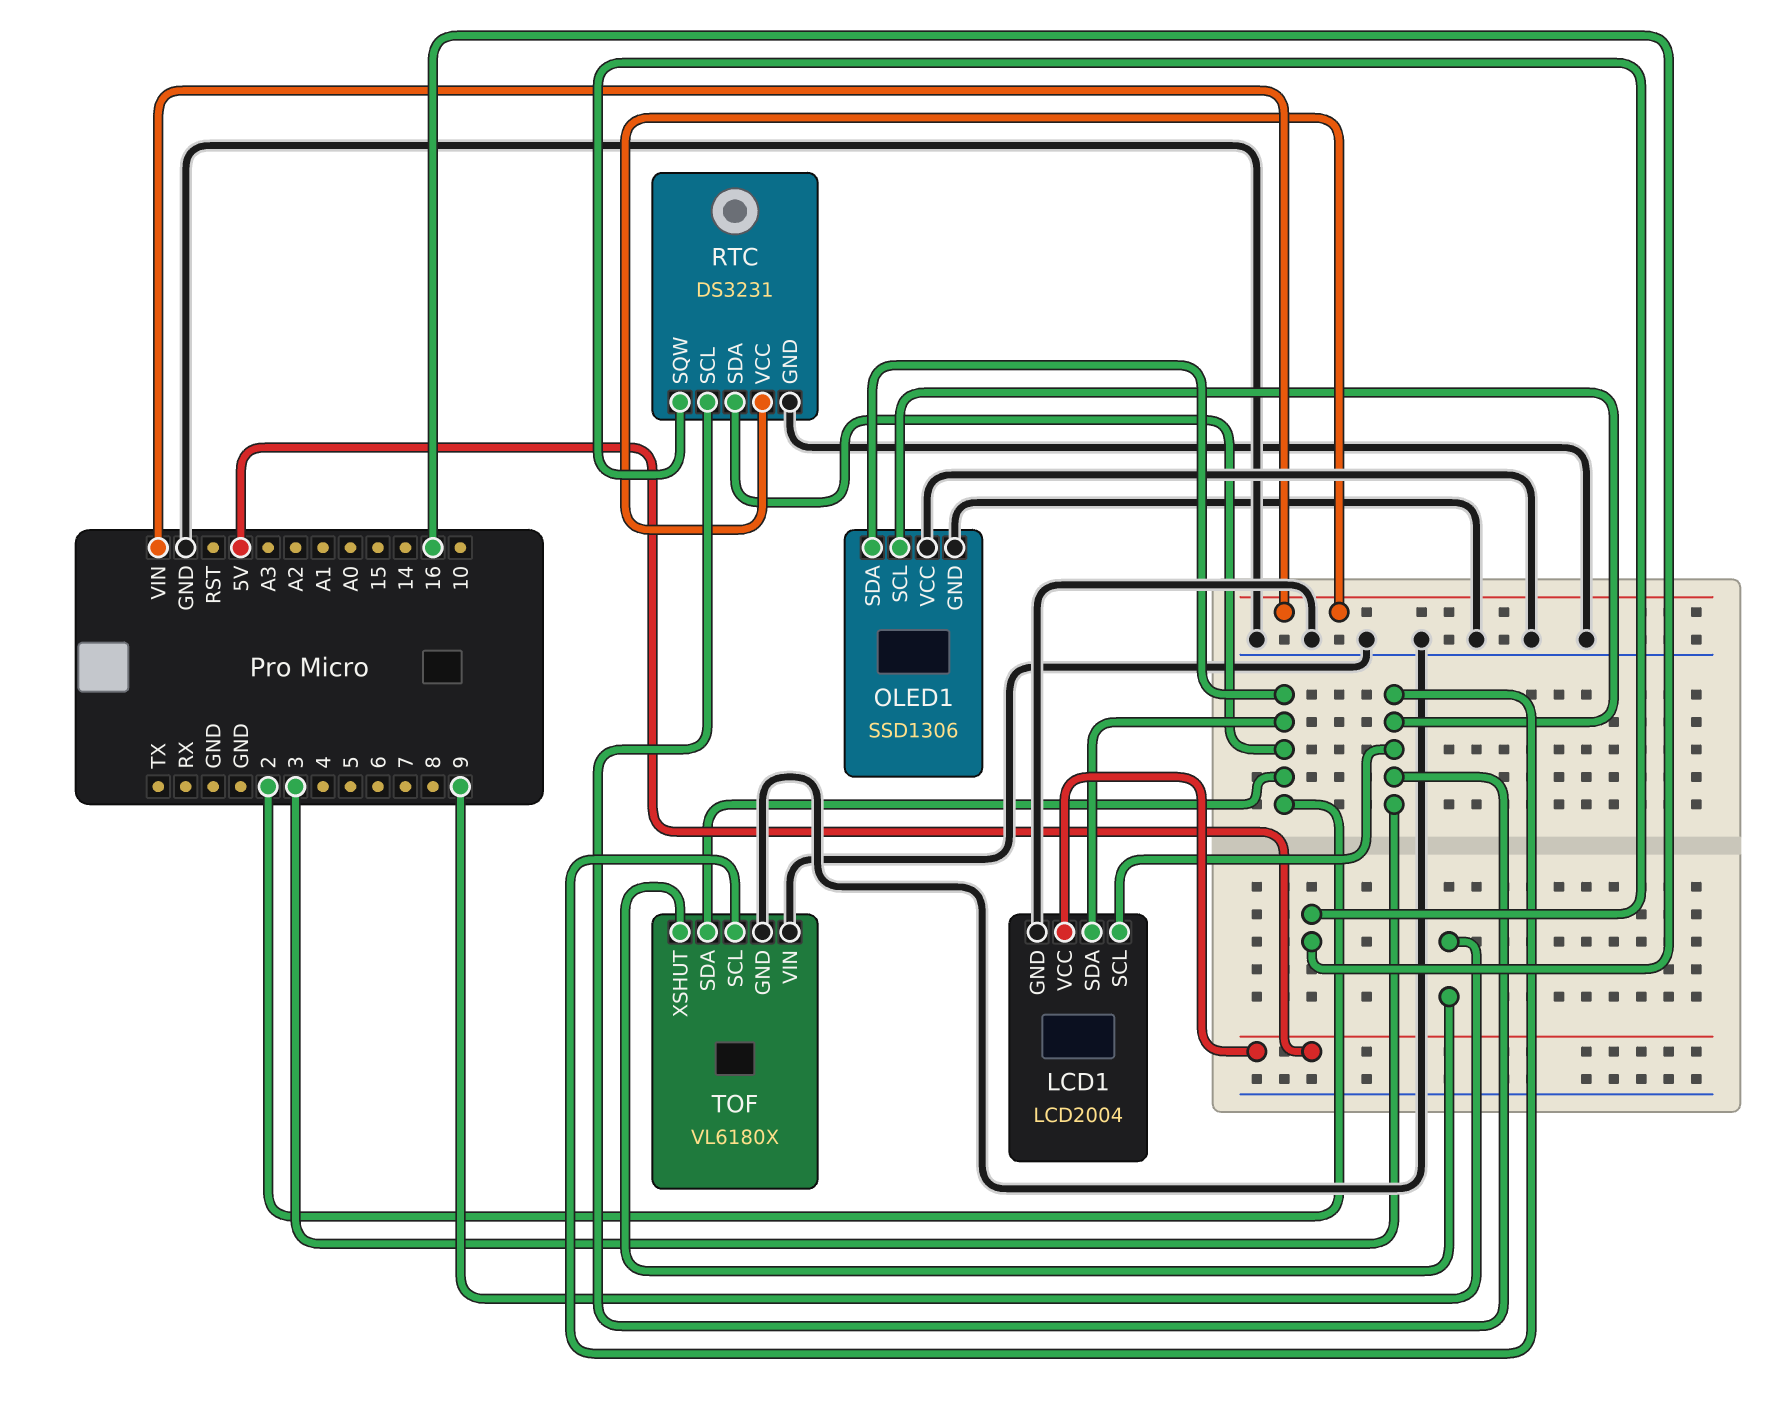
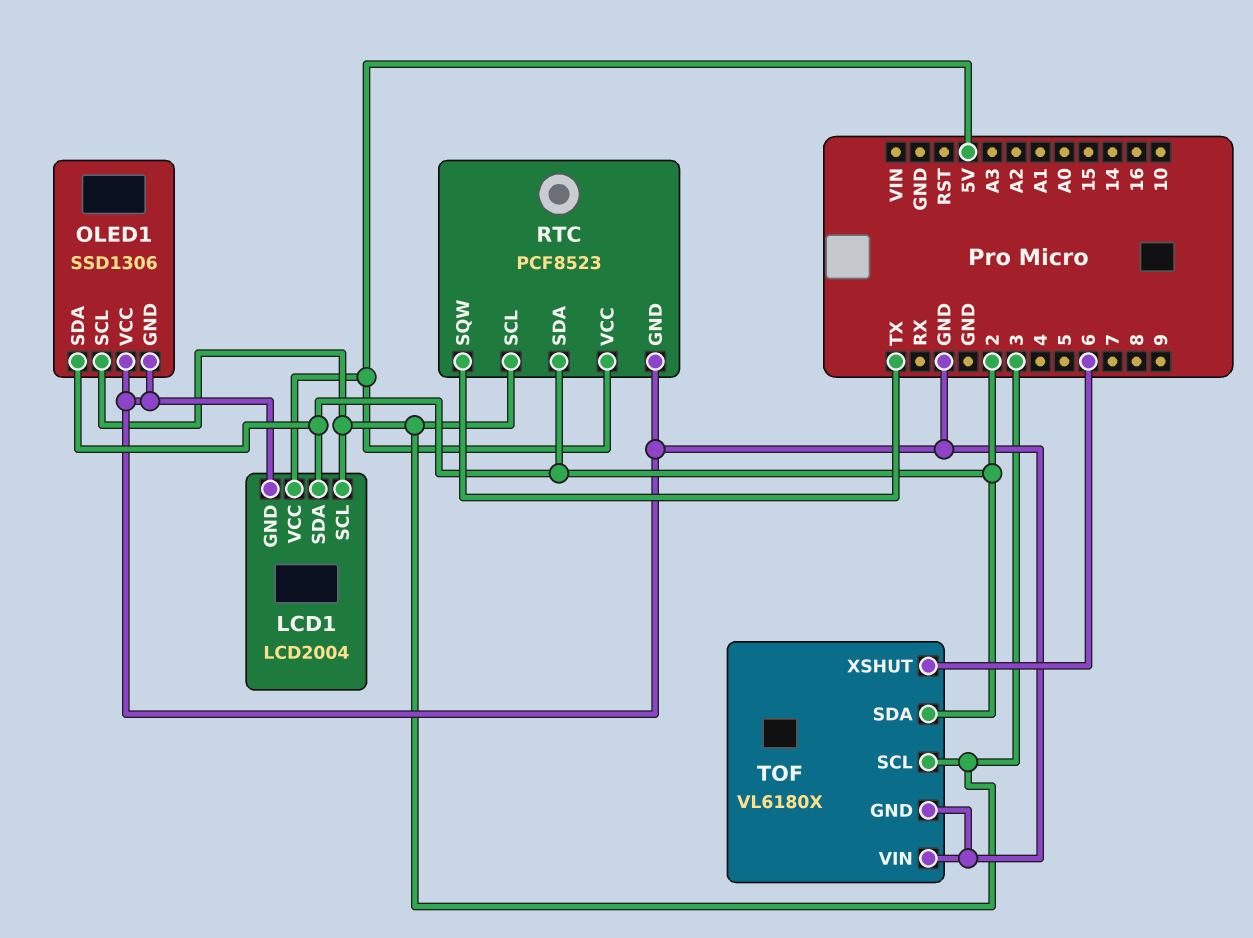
RTC: DS3231 -> PCF8523
RTC pin SQW: 16 -> TX
RTC pin VCC: VIN -> 5V
TOF pin XSHUT: 9 -> 6

